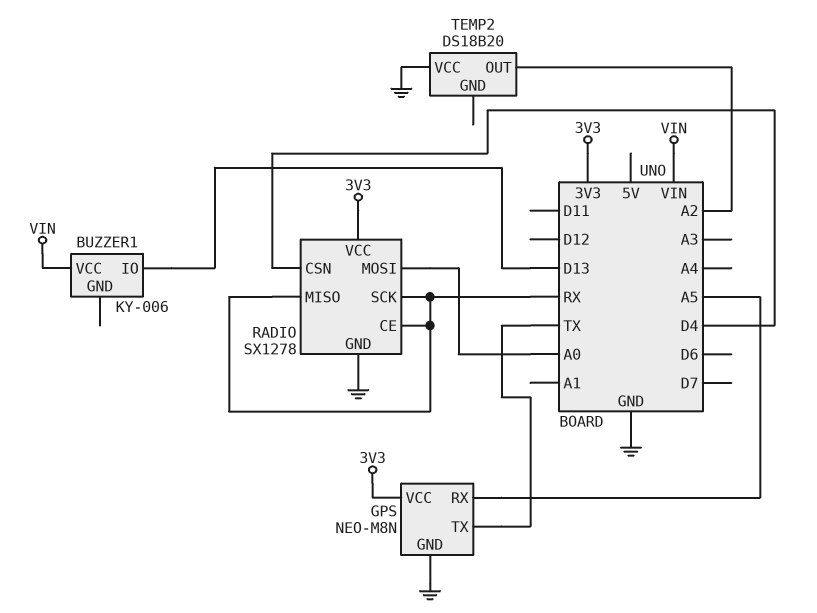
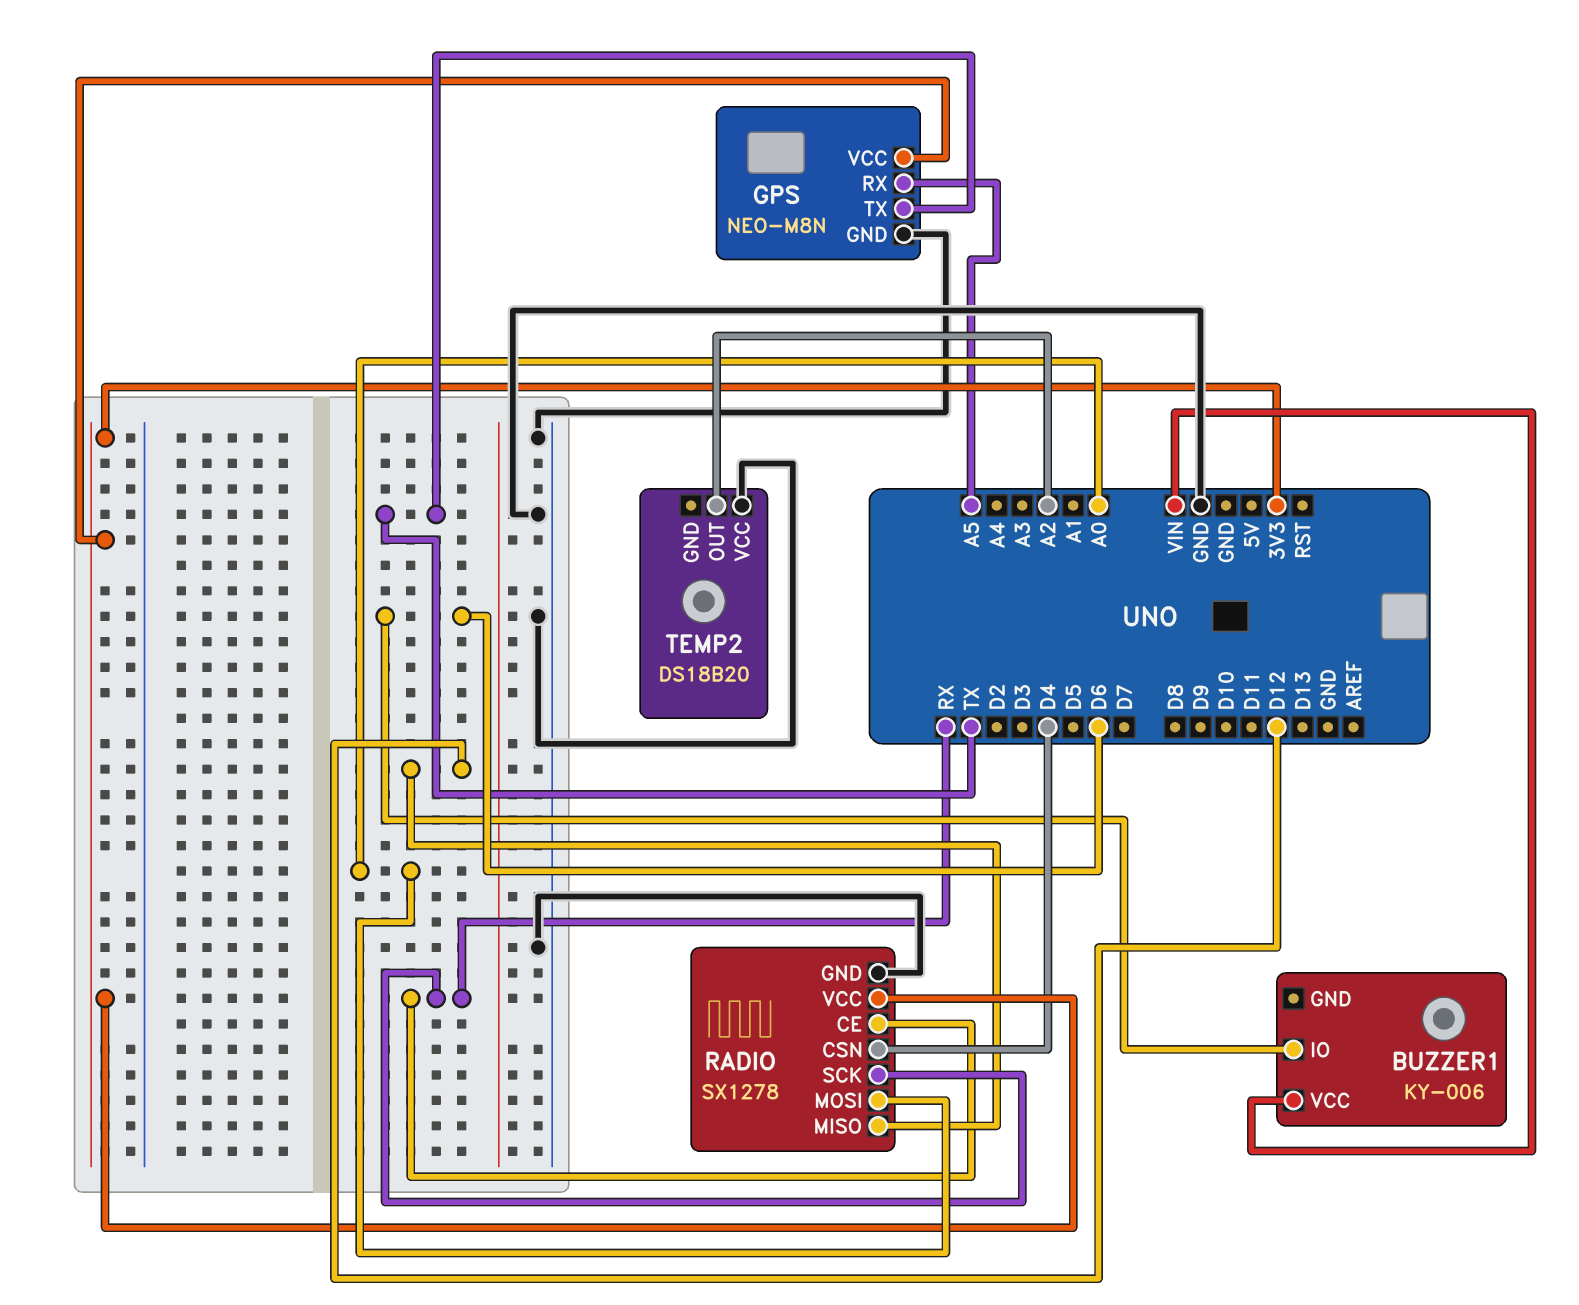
BUZZER1 pin IO: D13 -> D6
RADIO pin MISO: RX -> D12

